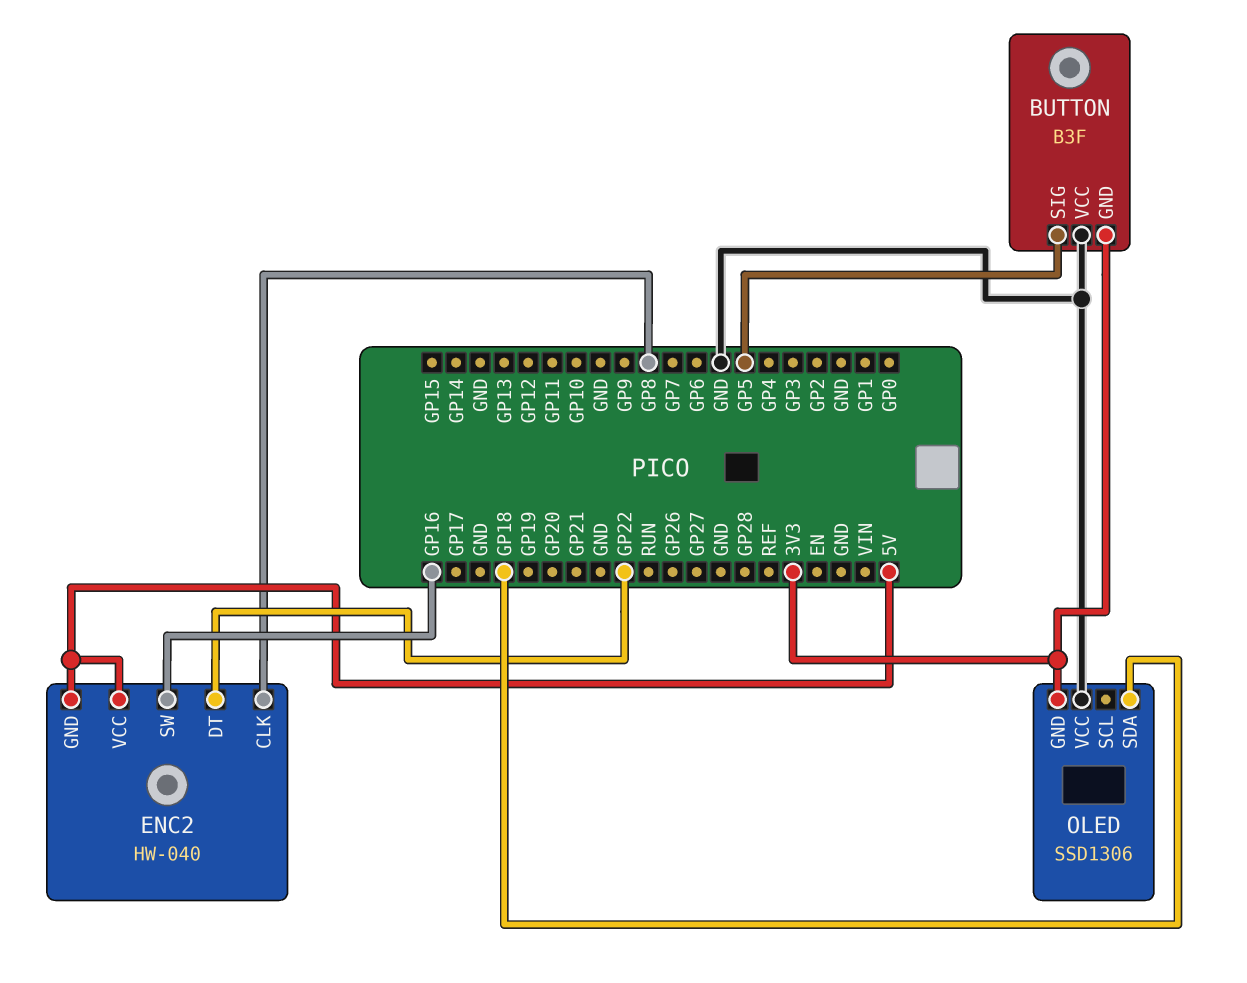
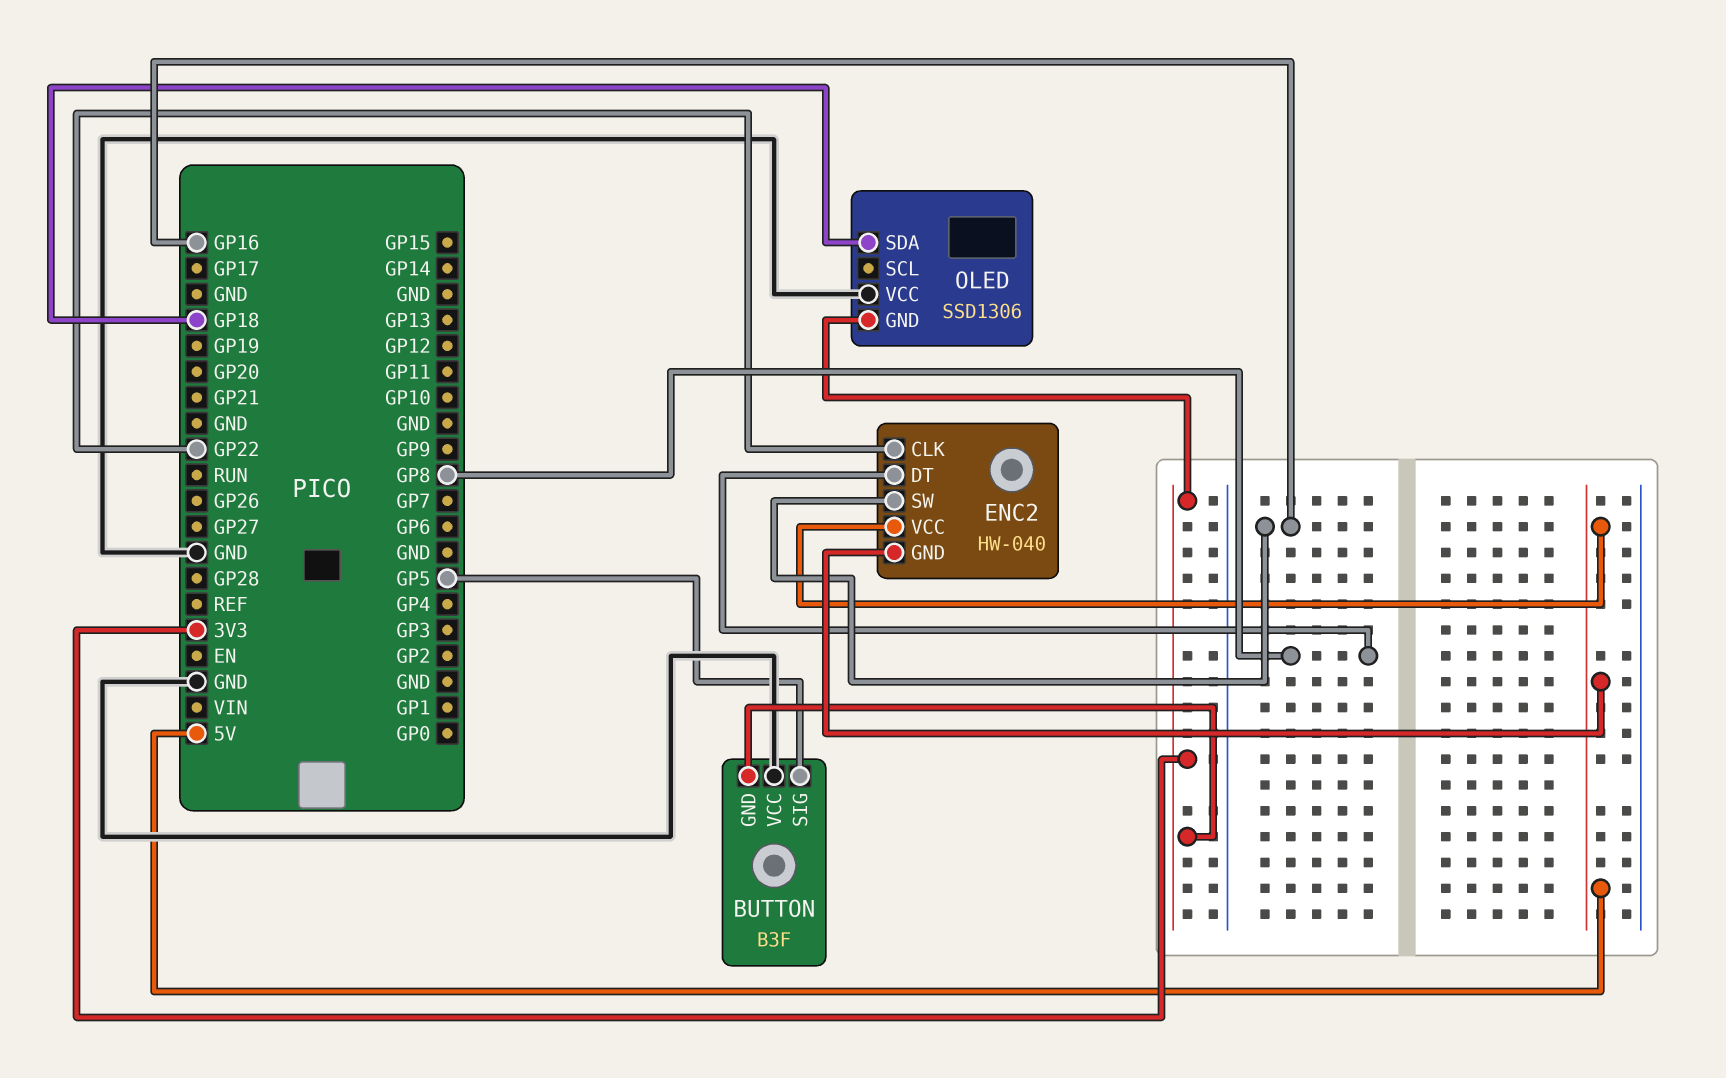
ENC2 pin CLK: GP8 -> GP22
ENC2 pin DT: GP22 -> GP8

